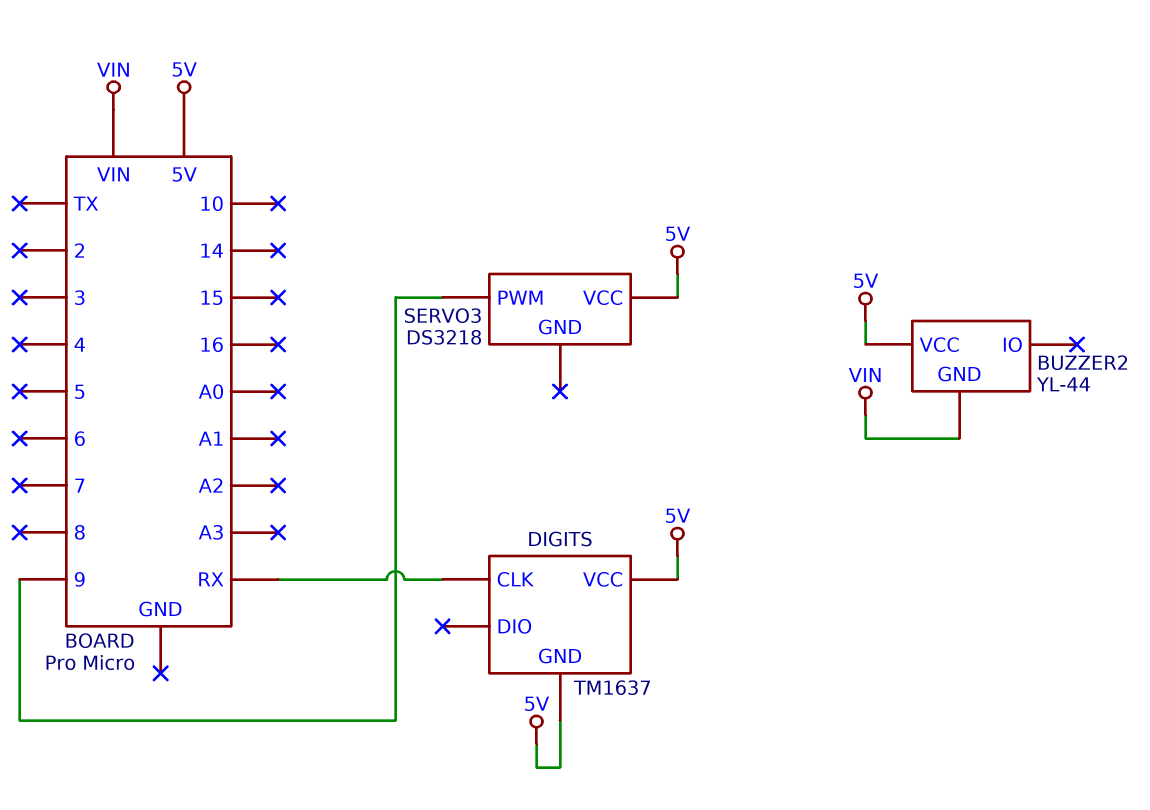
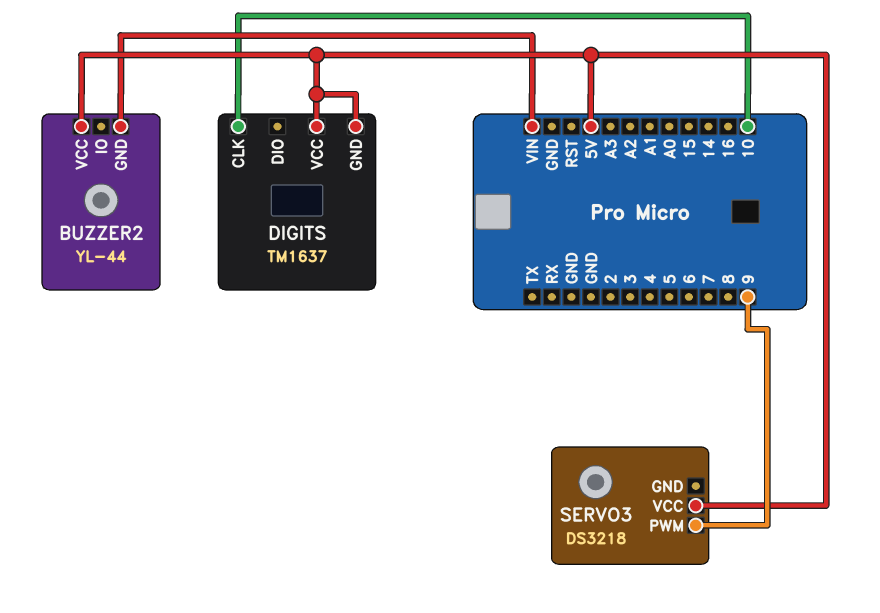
DIGITS pin CLK: RX -> 10

